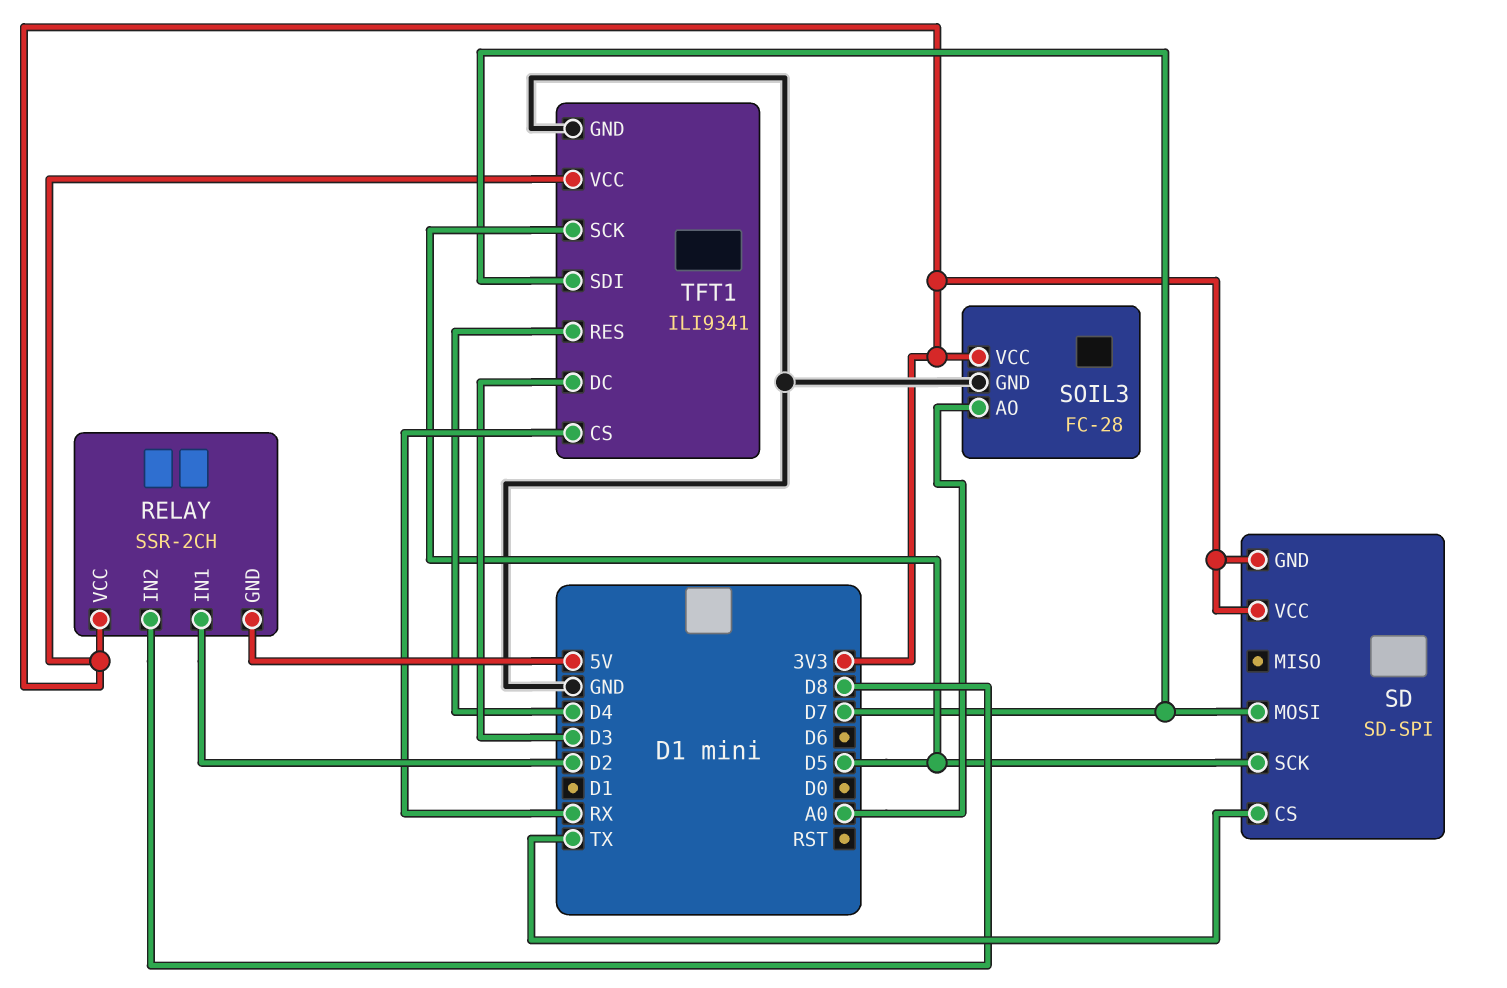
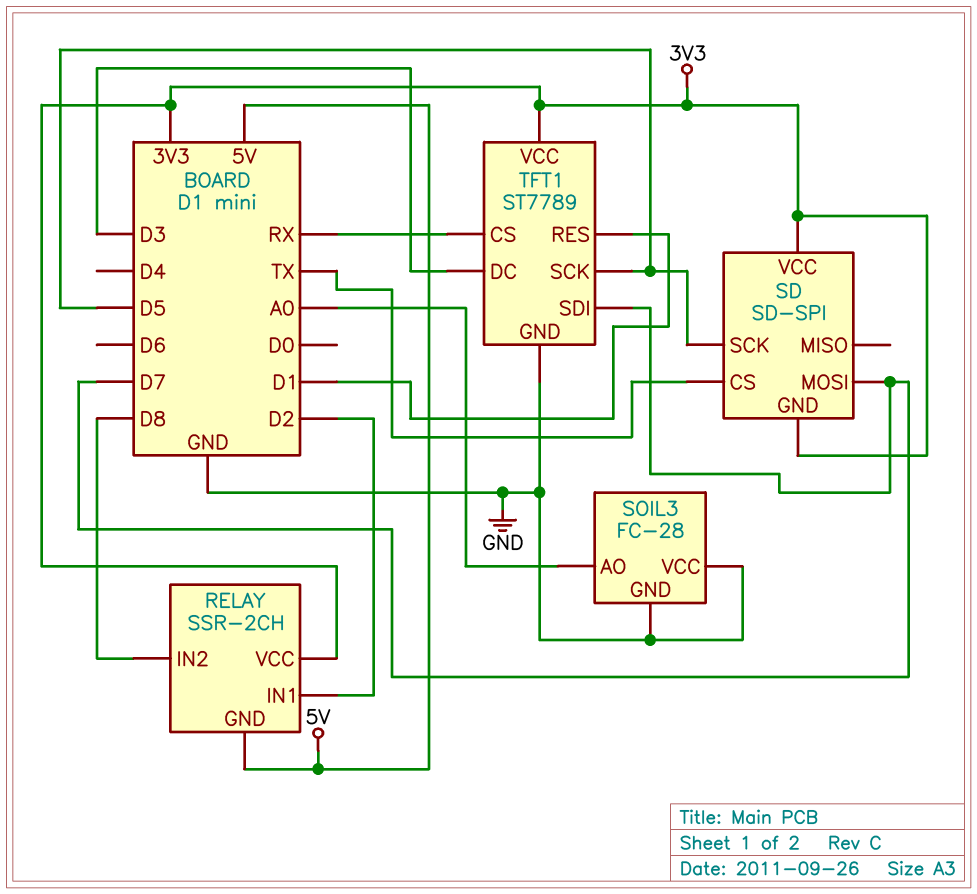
SOIL3 pin VCC: 3V3 -> GND
TFT1: ILI9341 -> ST7789
TFT1 pin RES: D4 -> D1

